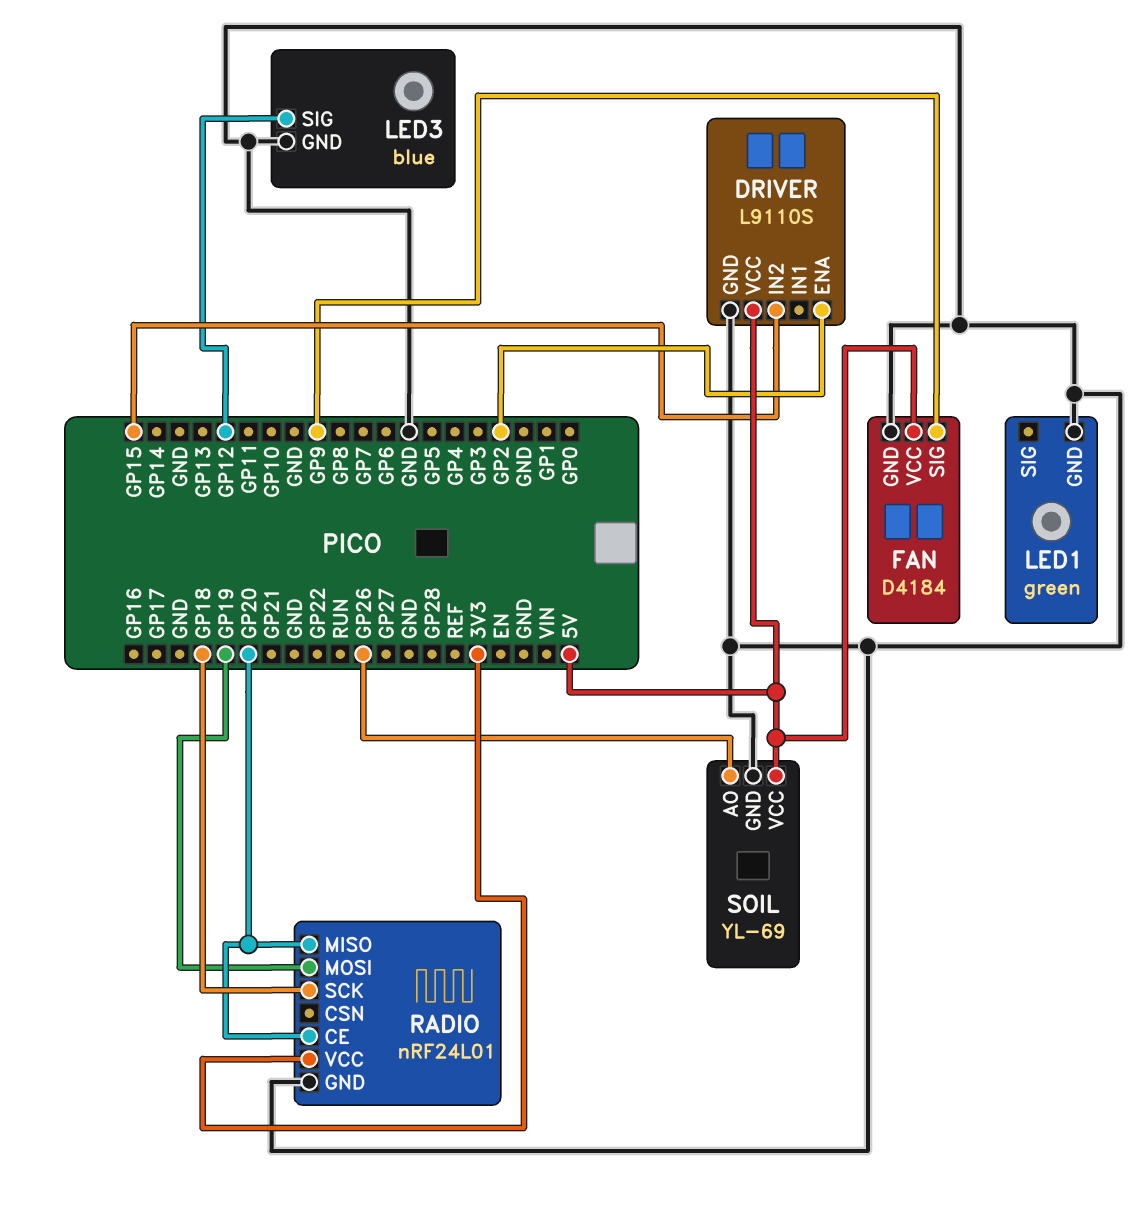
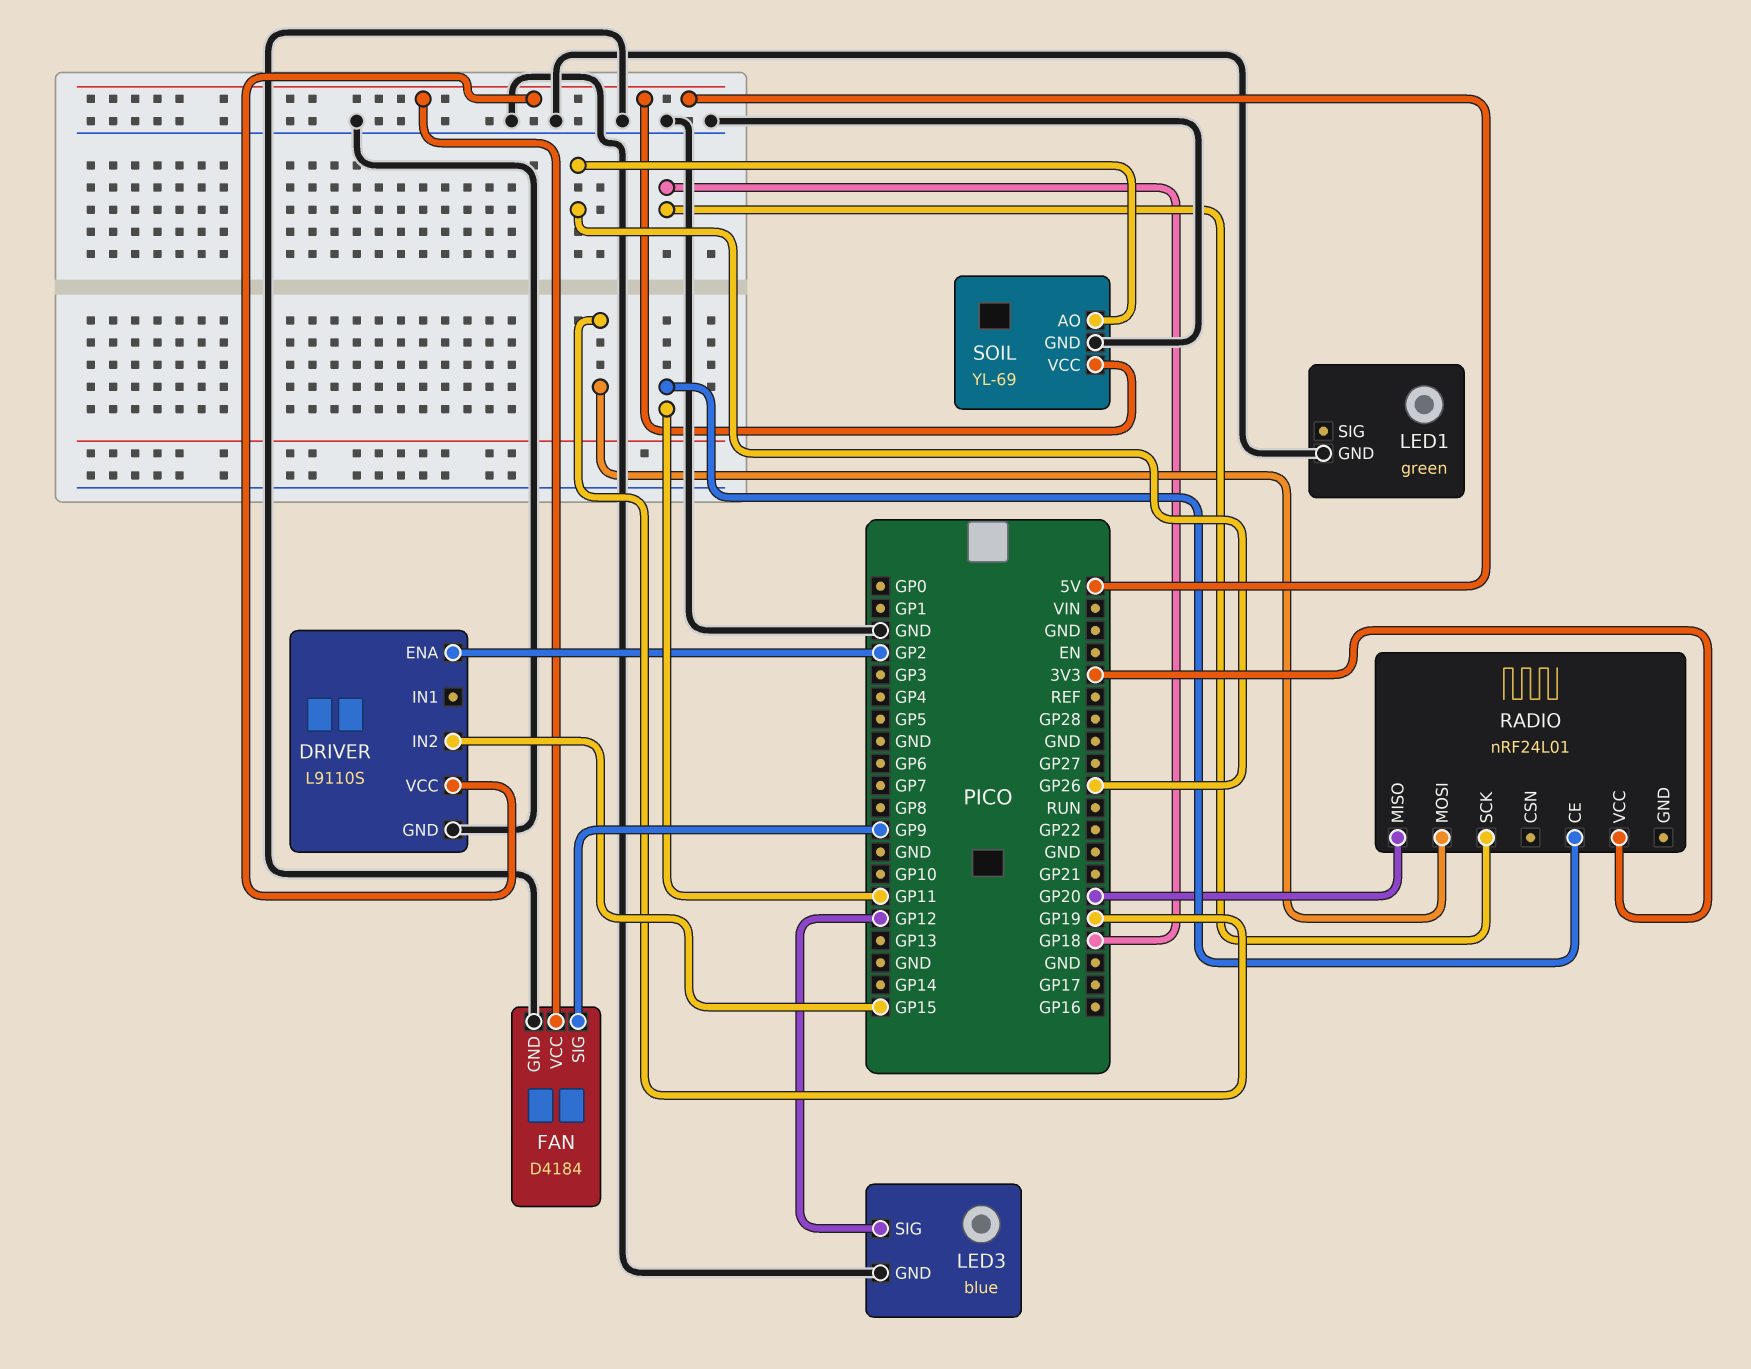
RADIO pin CE: GP20 -> GP11
RADIO pin GND: GND -> none

